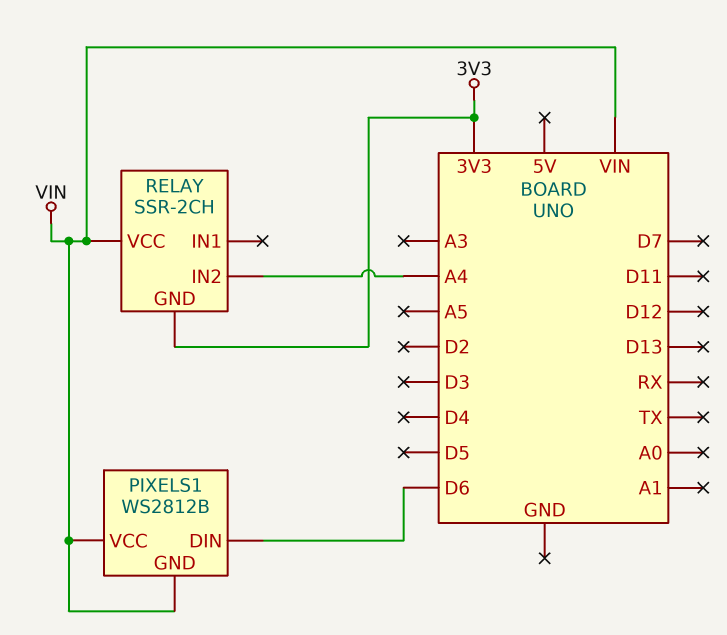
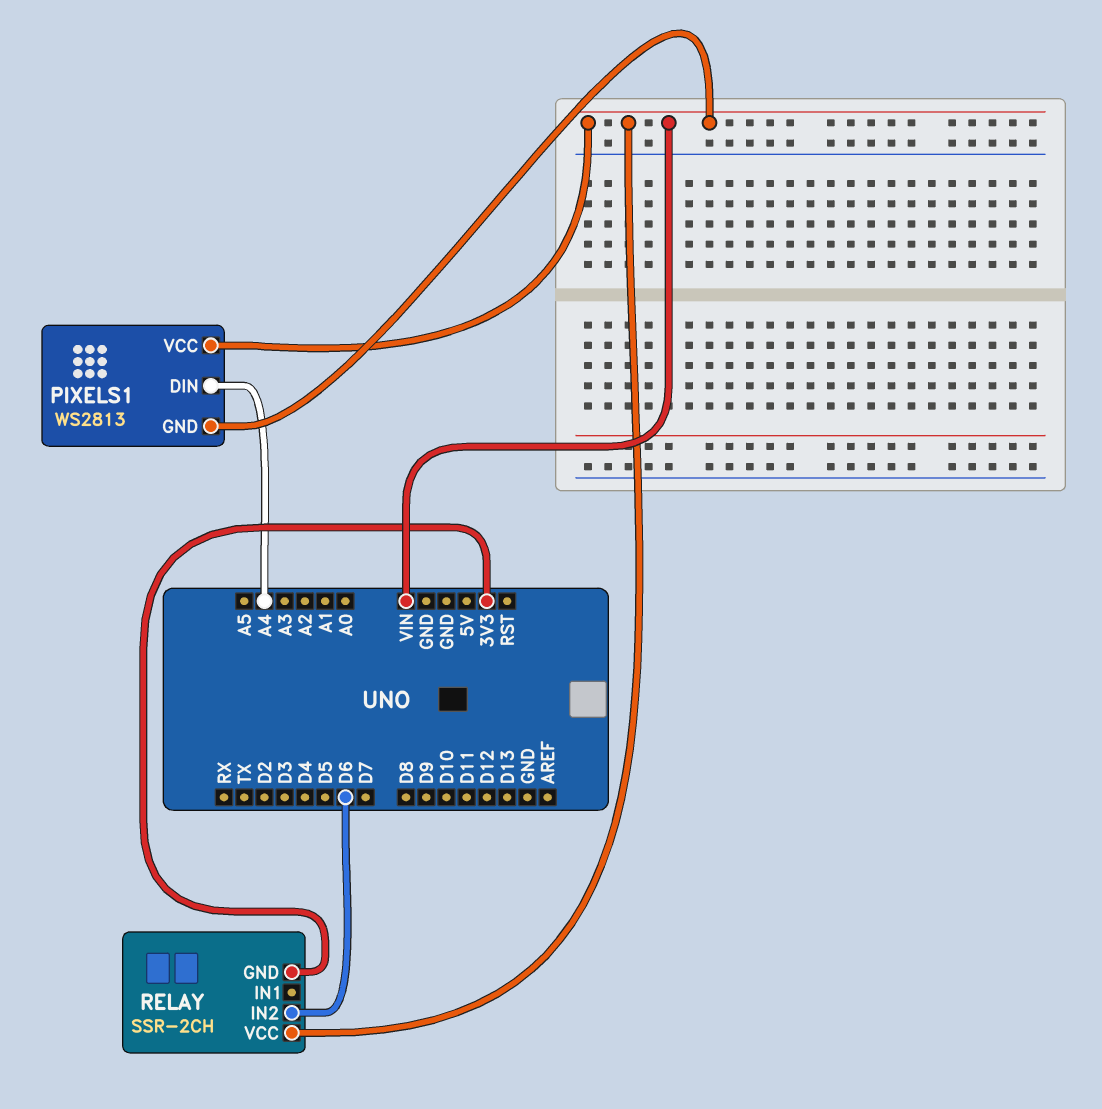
PIXELS1: WS2812B -> WS2813
PIXELS1 pin DIN: D6 -> A4
RELAY pin IN2: A4 -> D6

